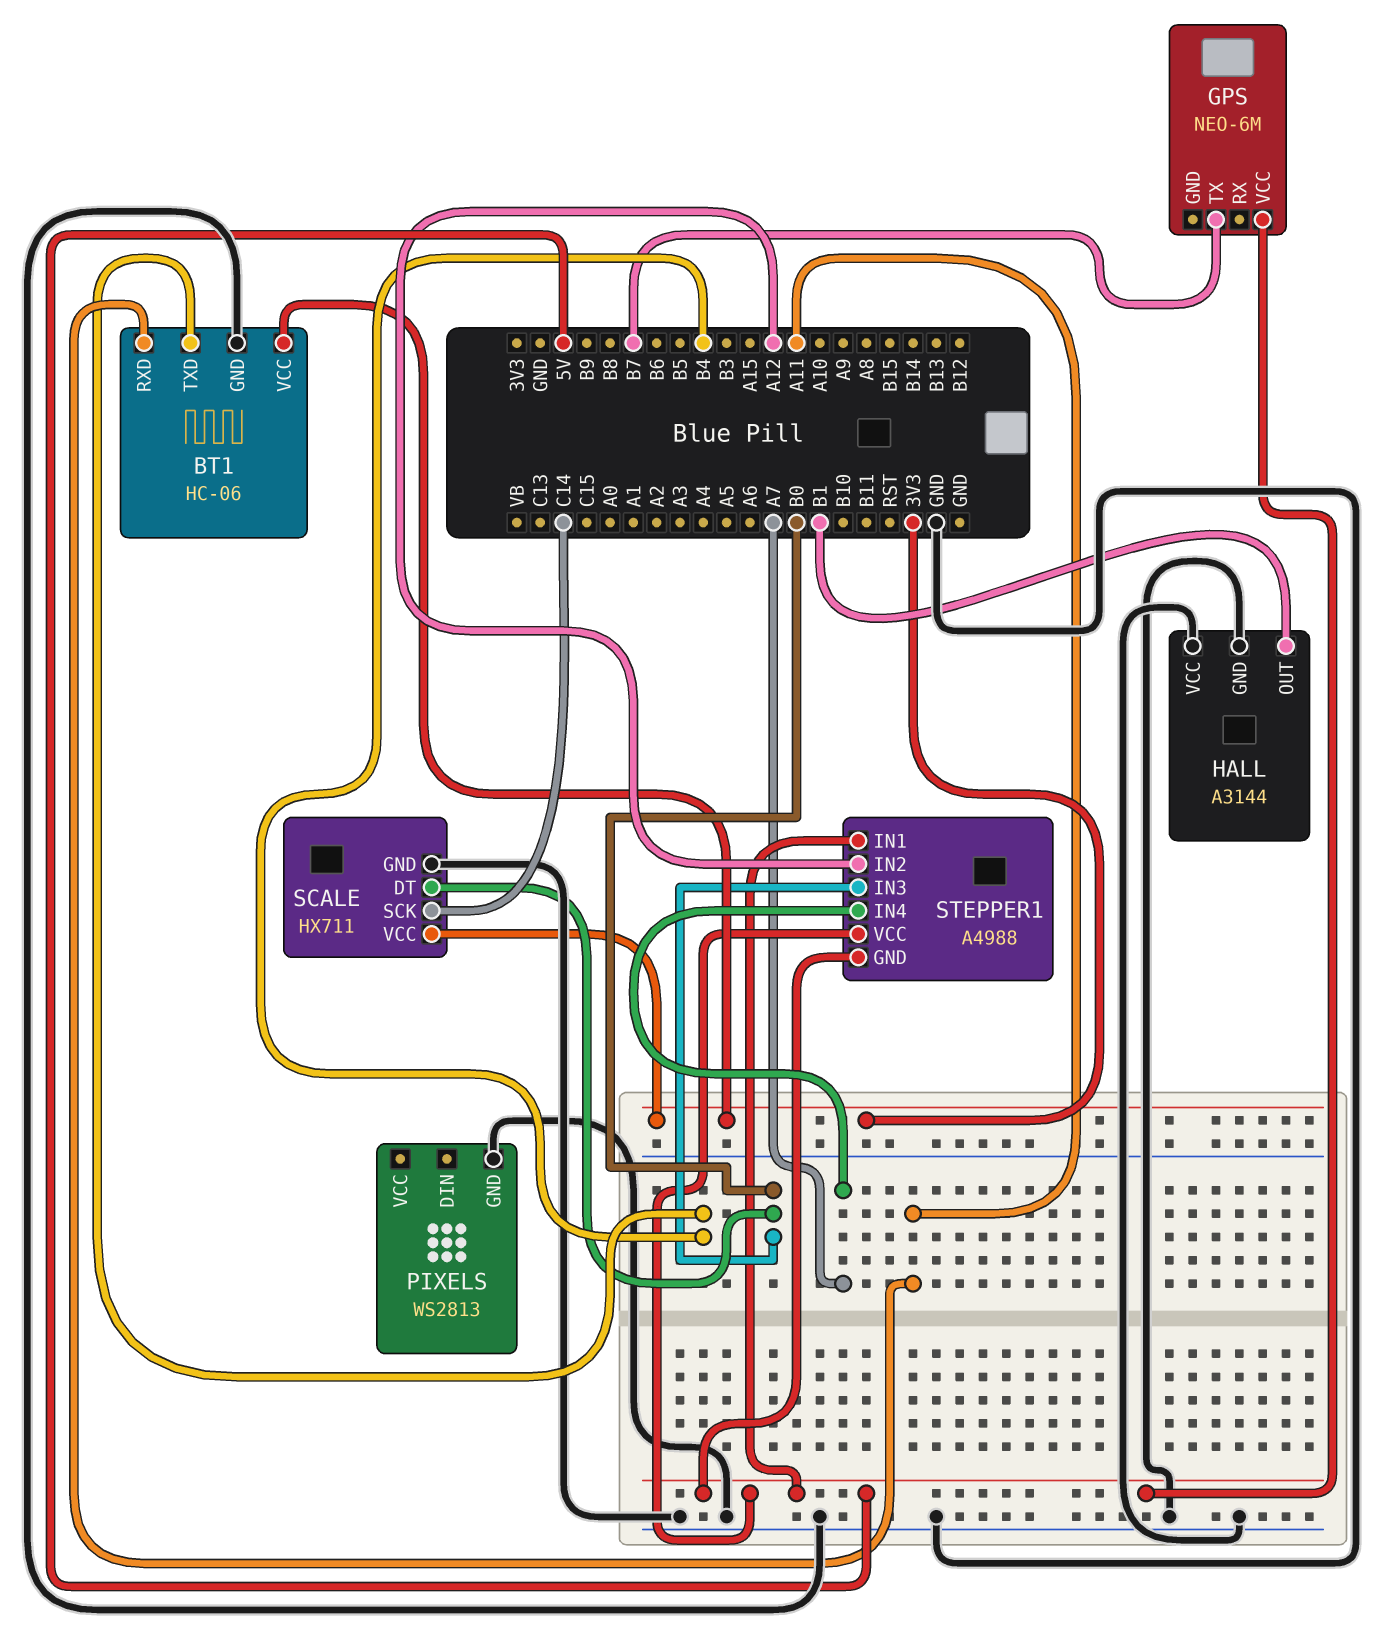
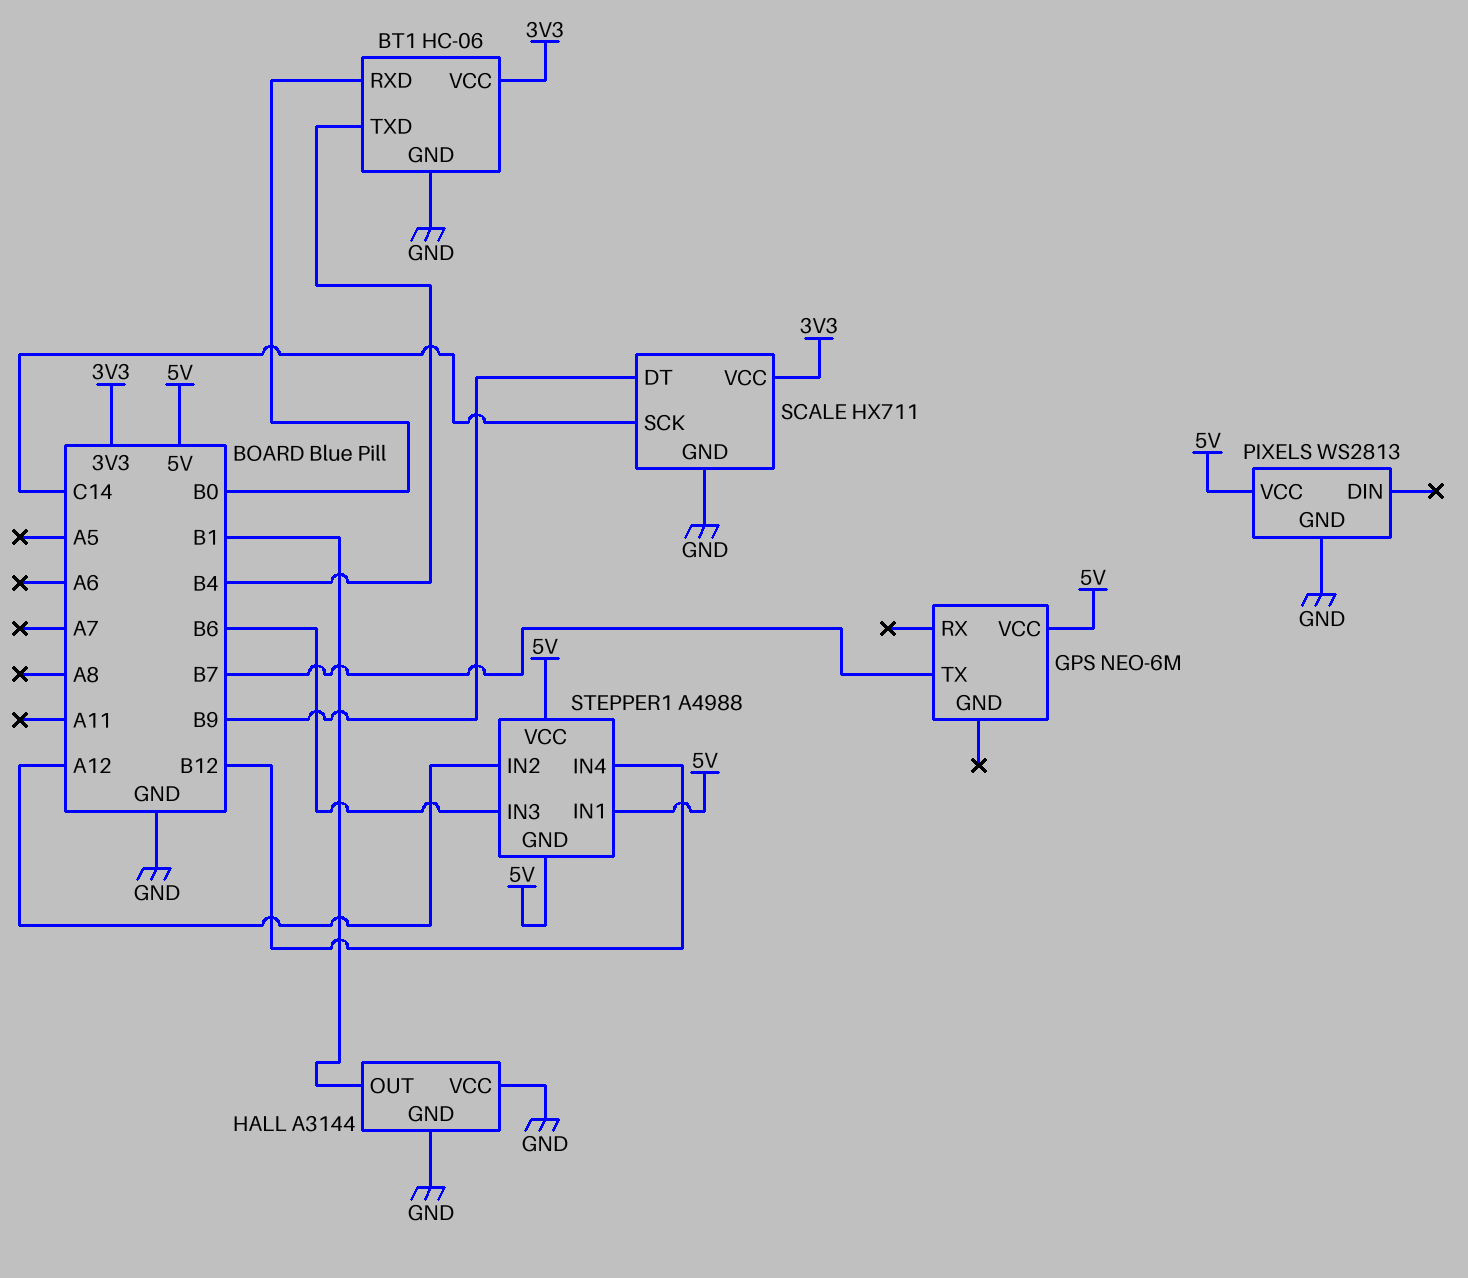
BT1 pin RXD: A11 -> B0
PIXELS pin VCC: none -> 5V
SCALE pin DT: B0 -> B9
STEPPER1 pin IN3: B0 -> B6
STEPPER1 pin IN4: A7 -> B12

